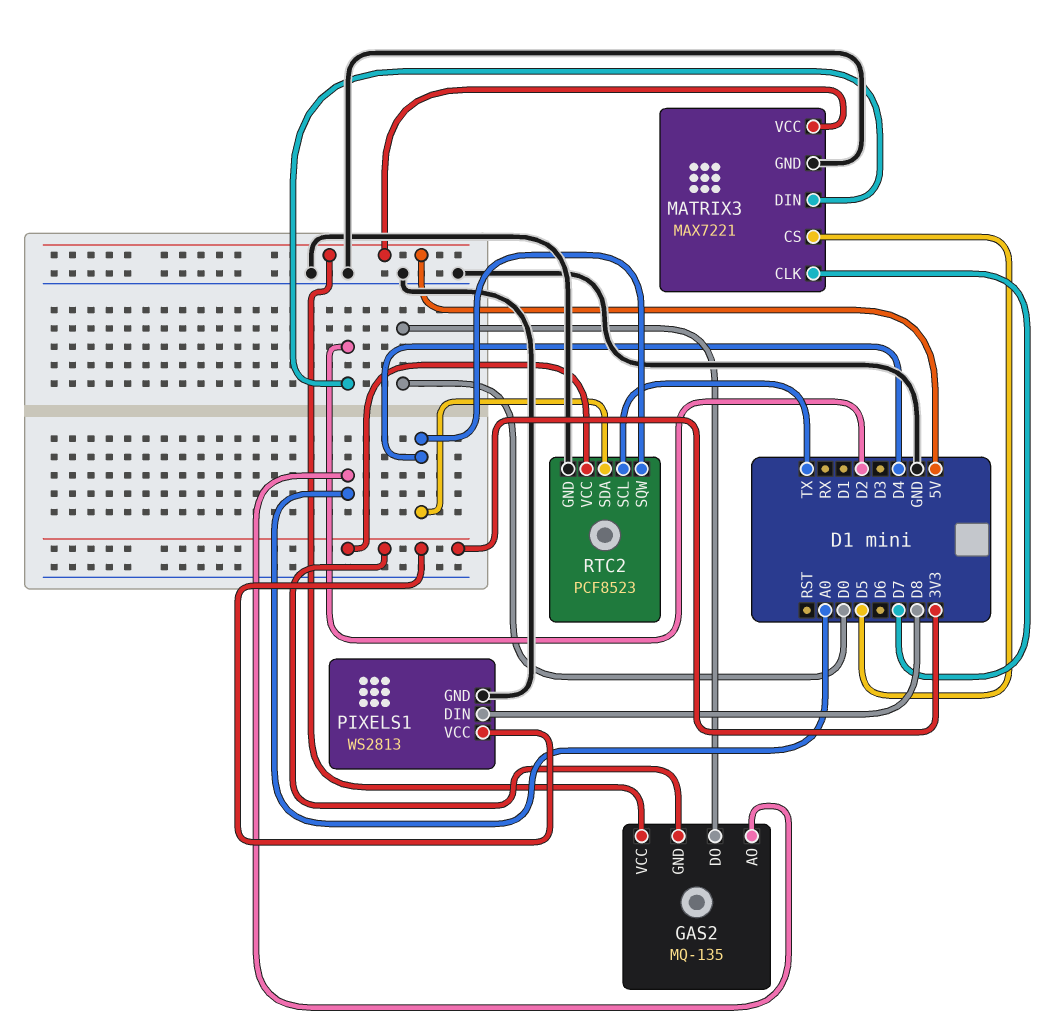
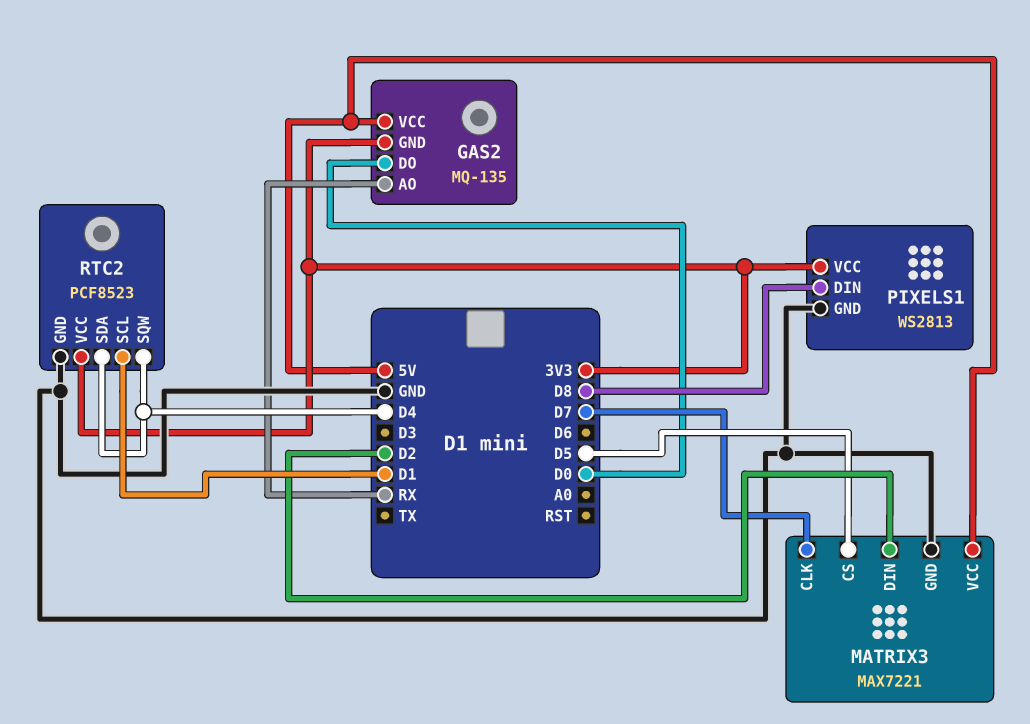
GAS2 pin AO: A0 -> RX
RTC2 pin SCL: TX -> D1

